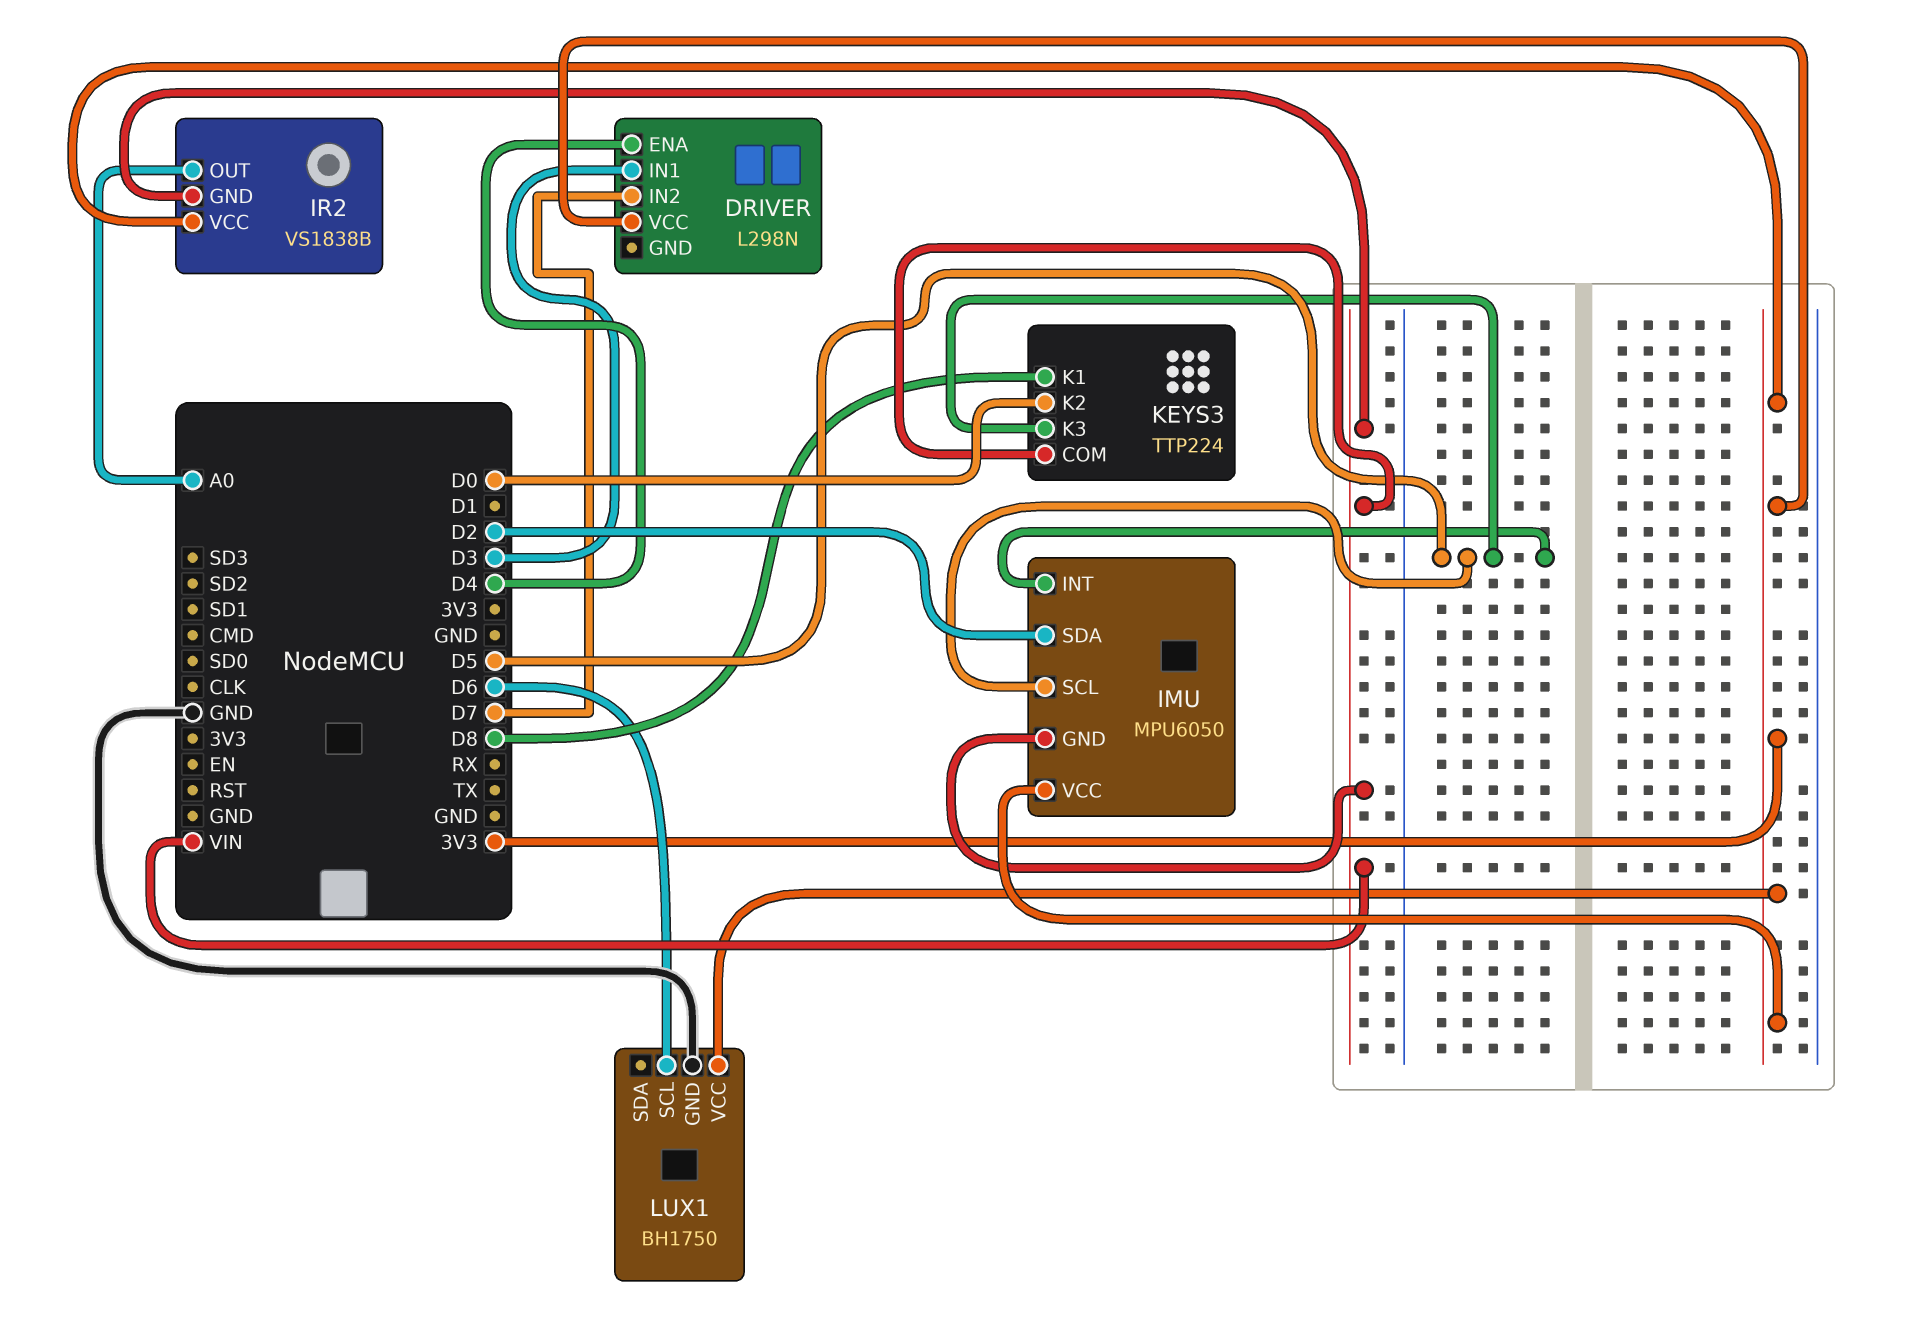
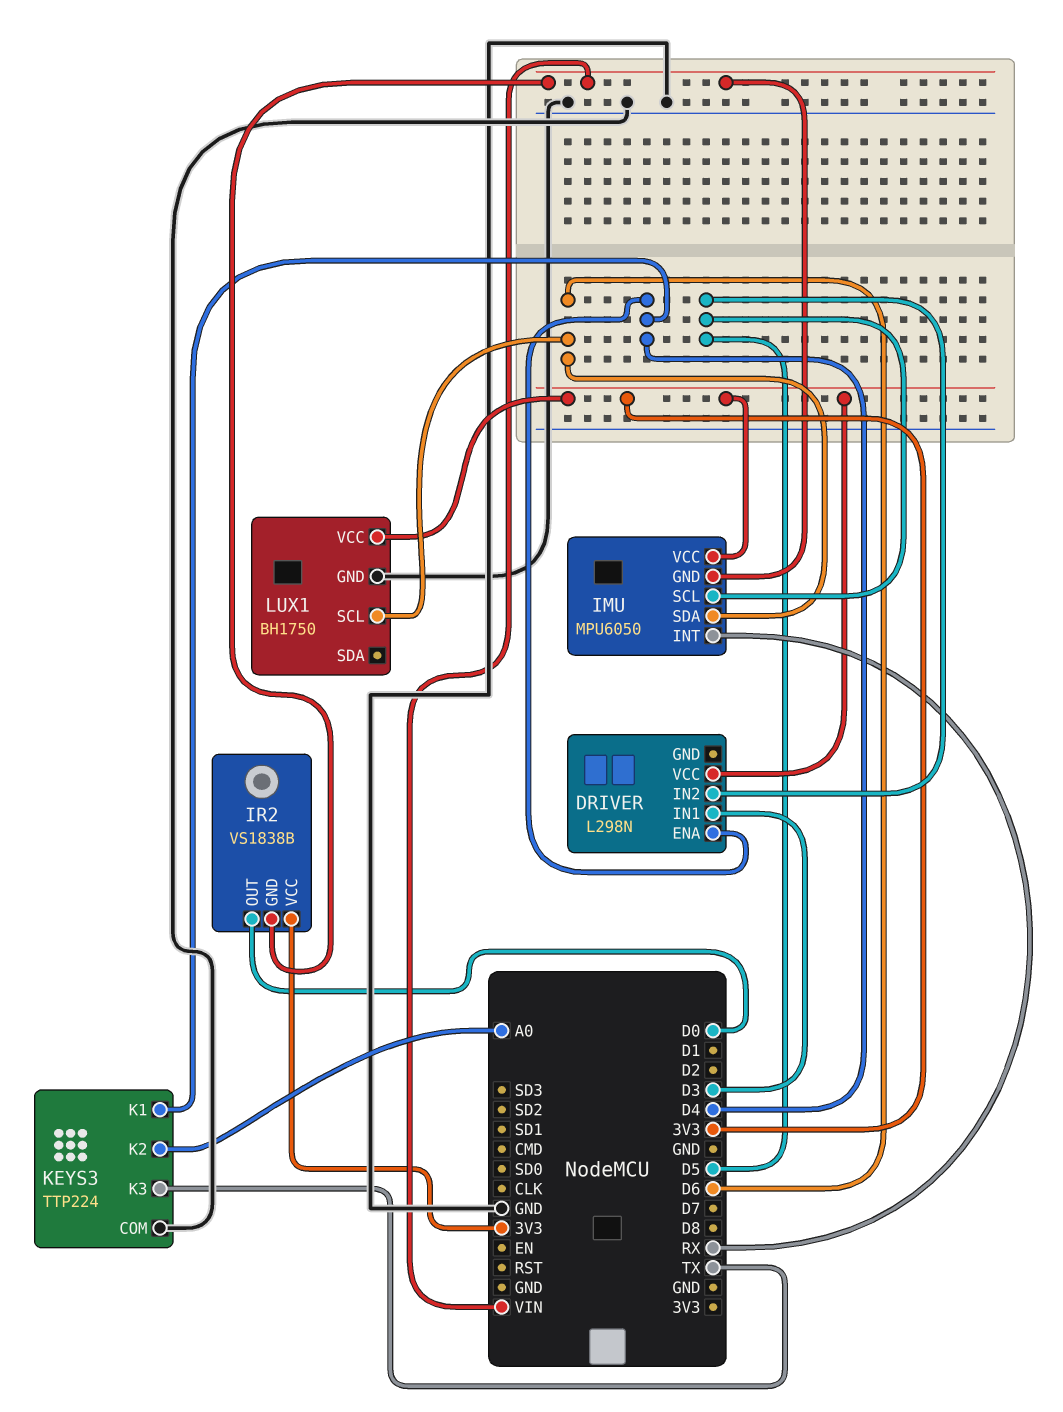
DRIVER pin IN2: D7 -> D5
IMU pin INT: D5 -> RX
IMU pin SDA: D2 -> D6
IR2 pin OUT: A0 -> D0
KEYS3 pin COM: VIN -> GND
KEYS3 pin K1: D8 -> D4
KEYS3 pin K2: D0 -> A0
KEYS3 pin K3: D5 -> TX

